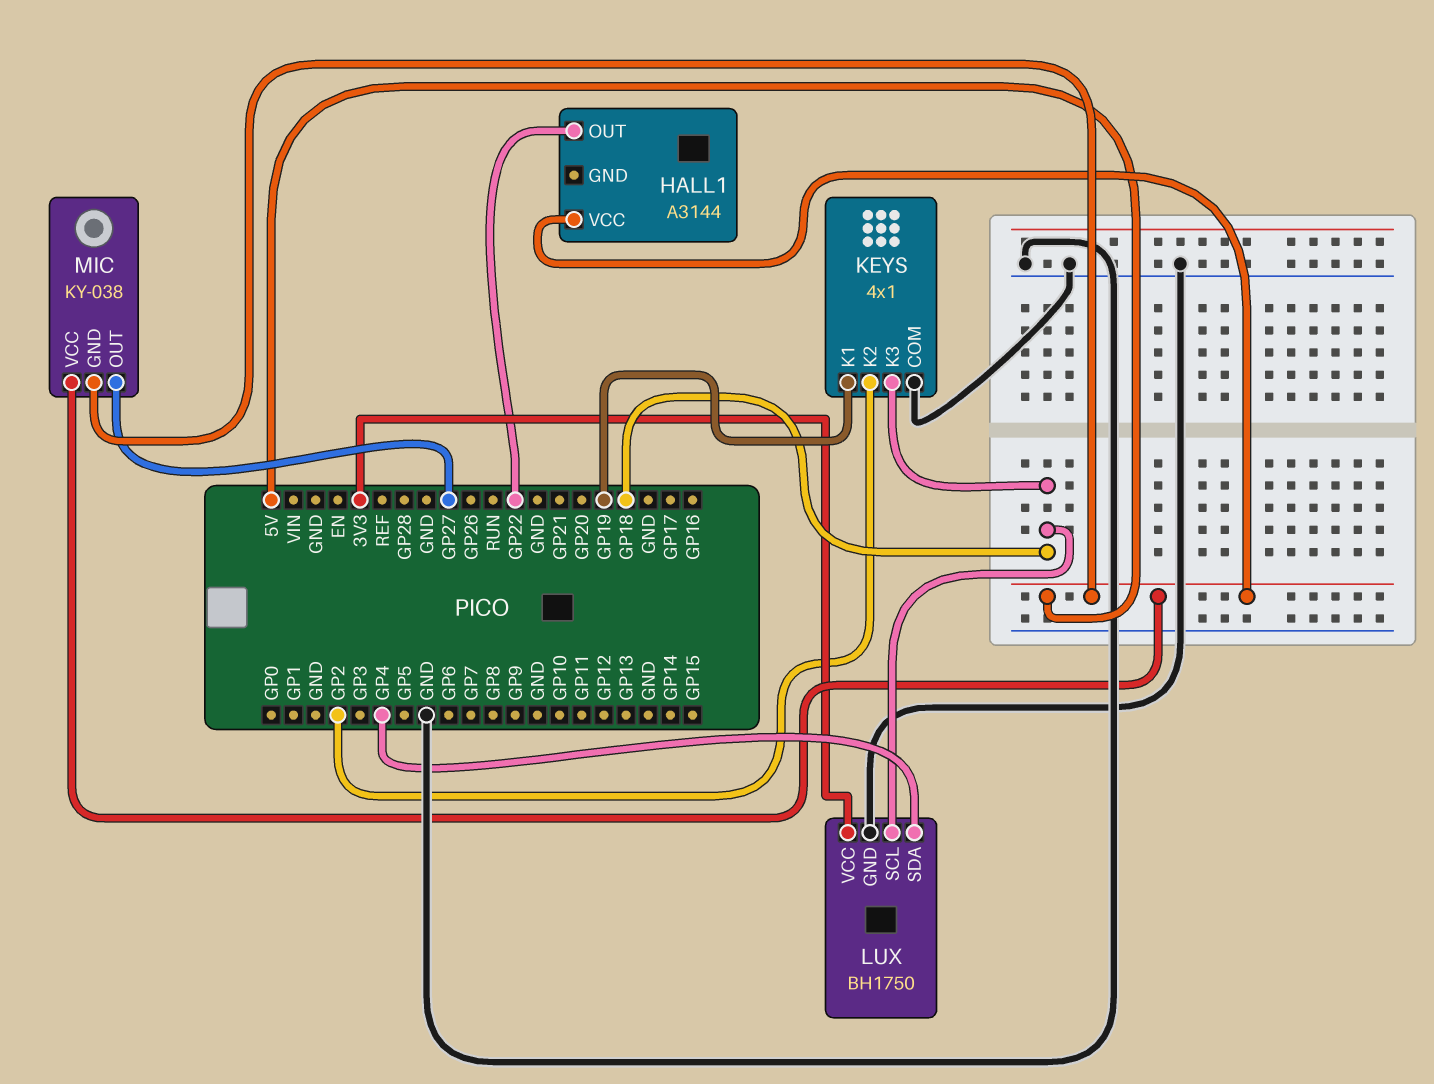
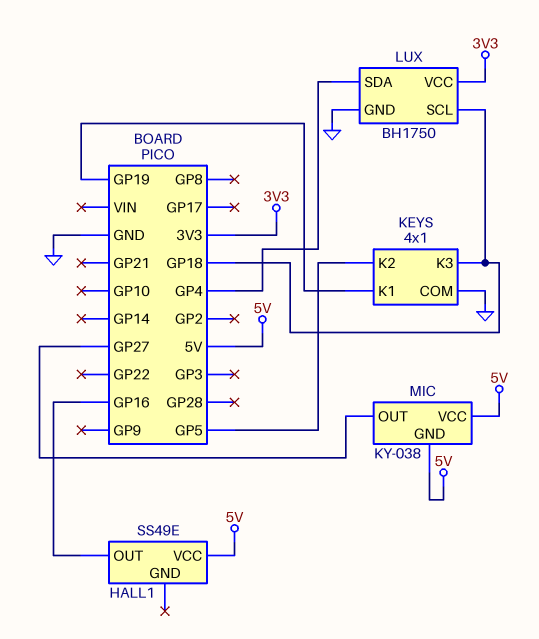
HALL1: A3144 -> SS49E
HALL1 pin OUT: GP22 -> GP16
KEYS pin K2: GP2 -> GP5

